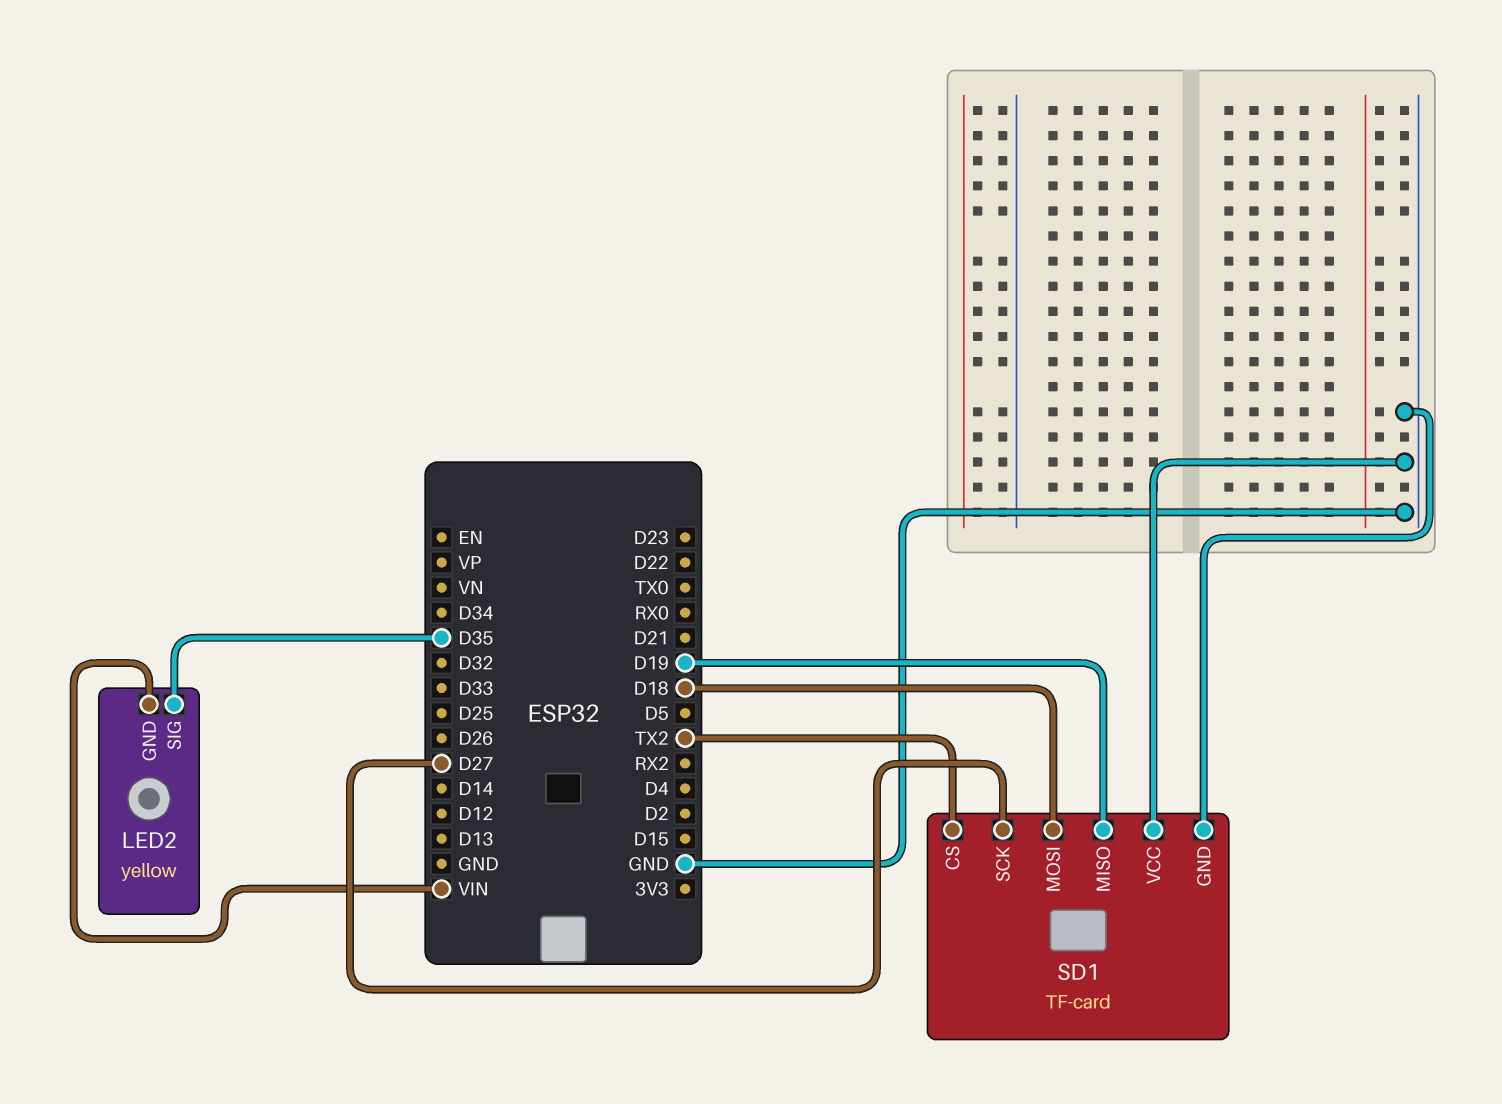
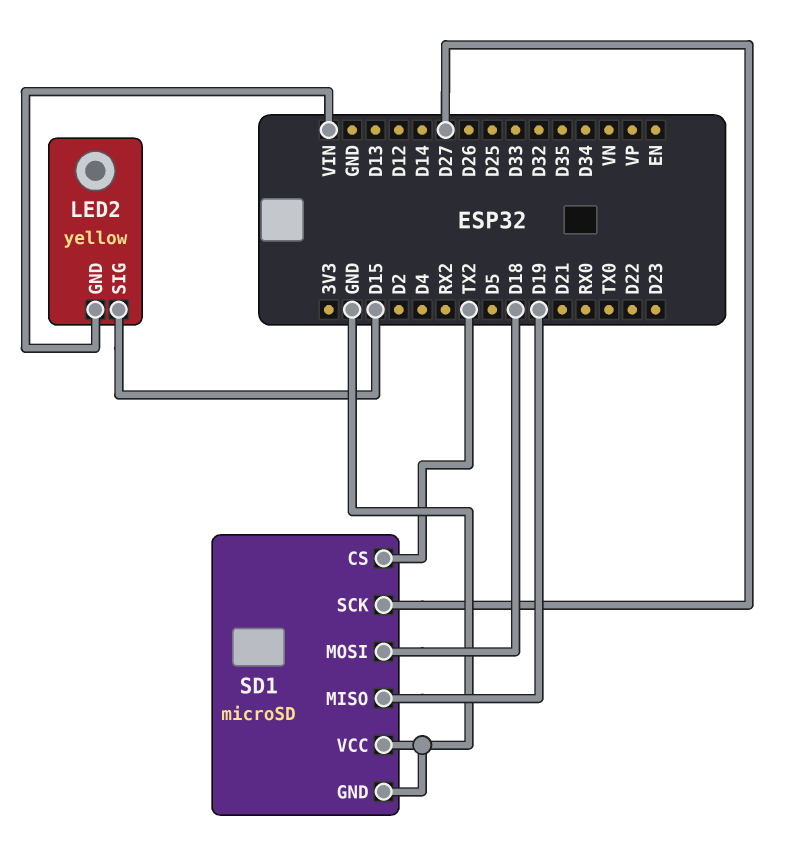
LED2 pin SIG: D35 -> D15
SD1: TF-card -> microSD

